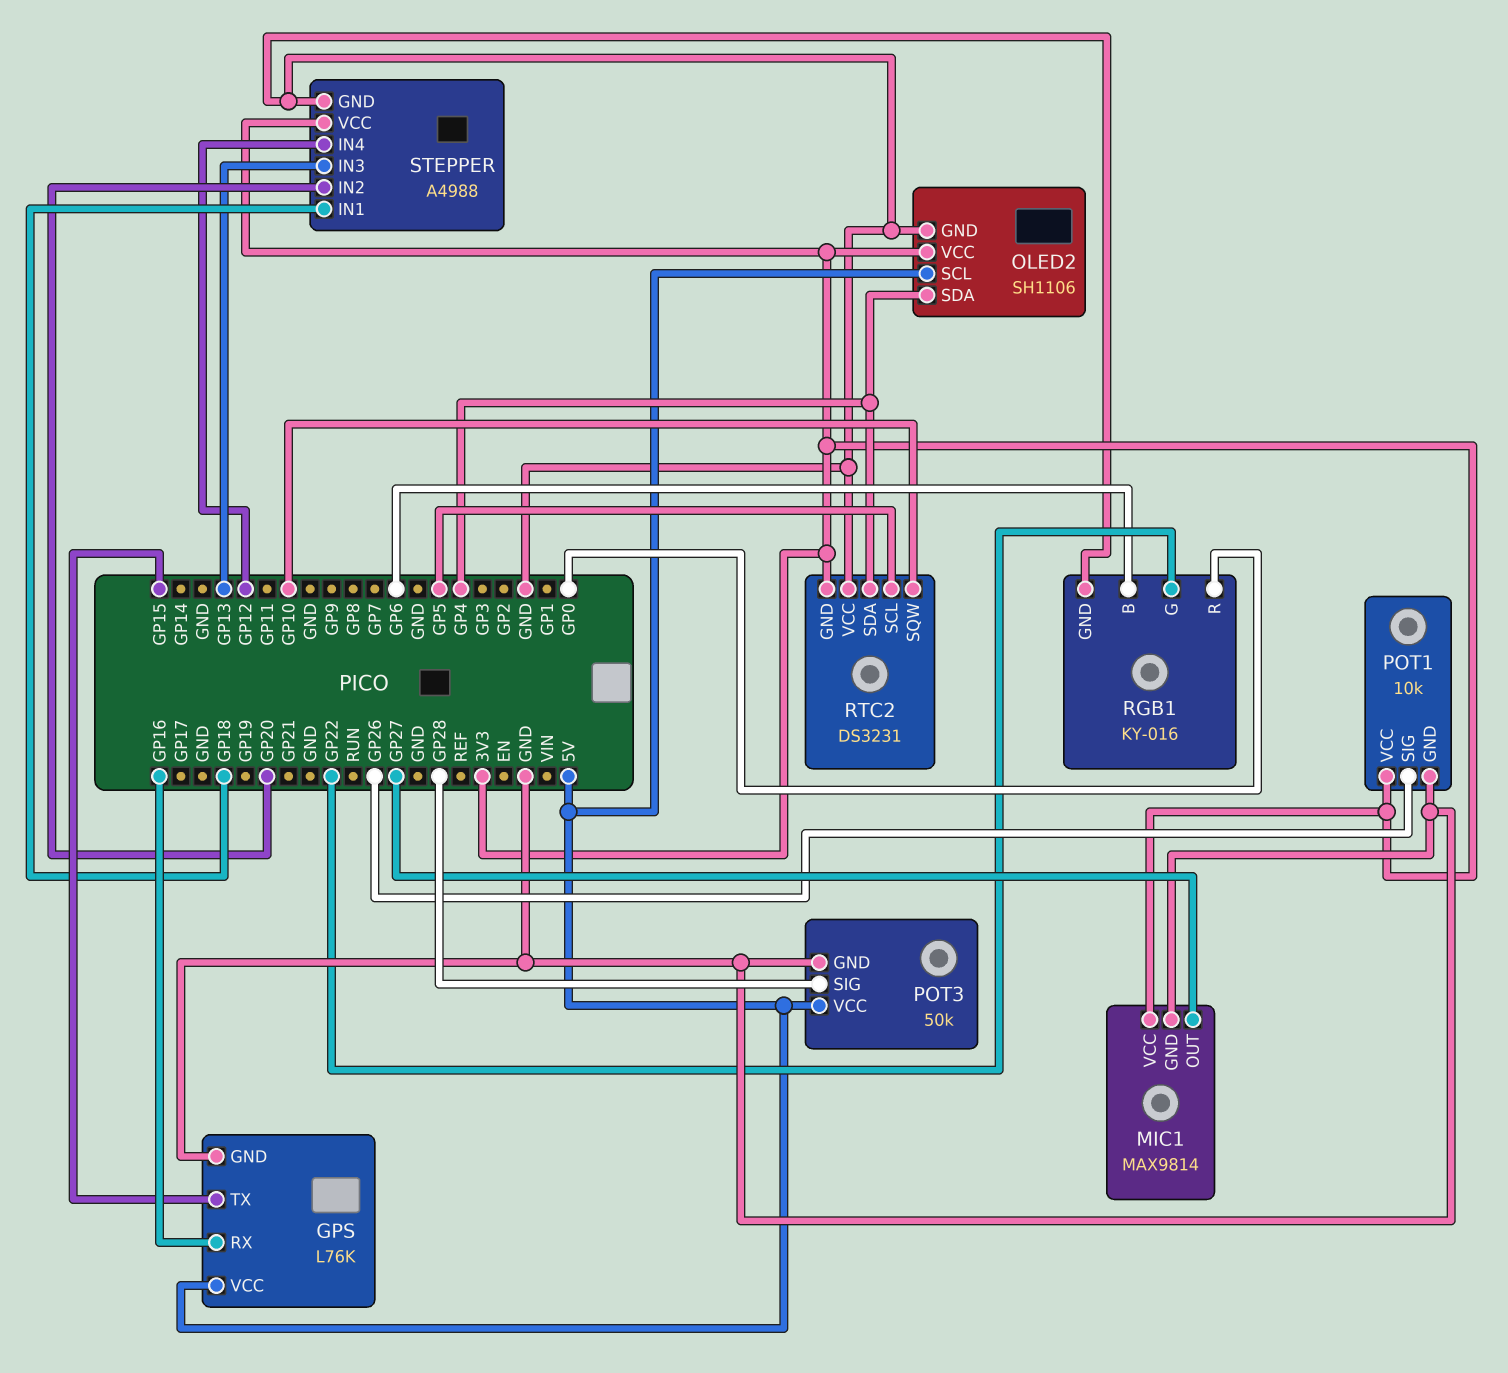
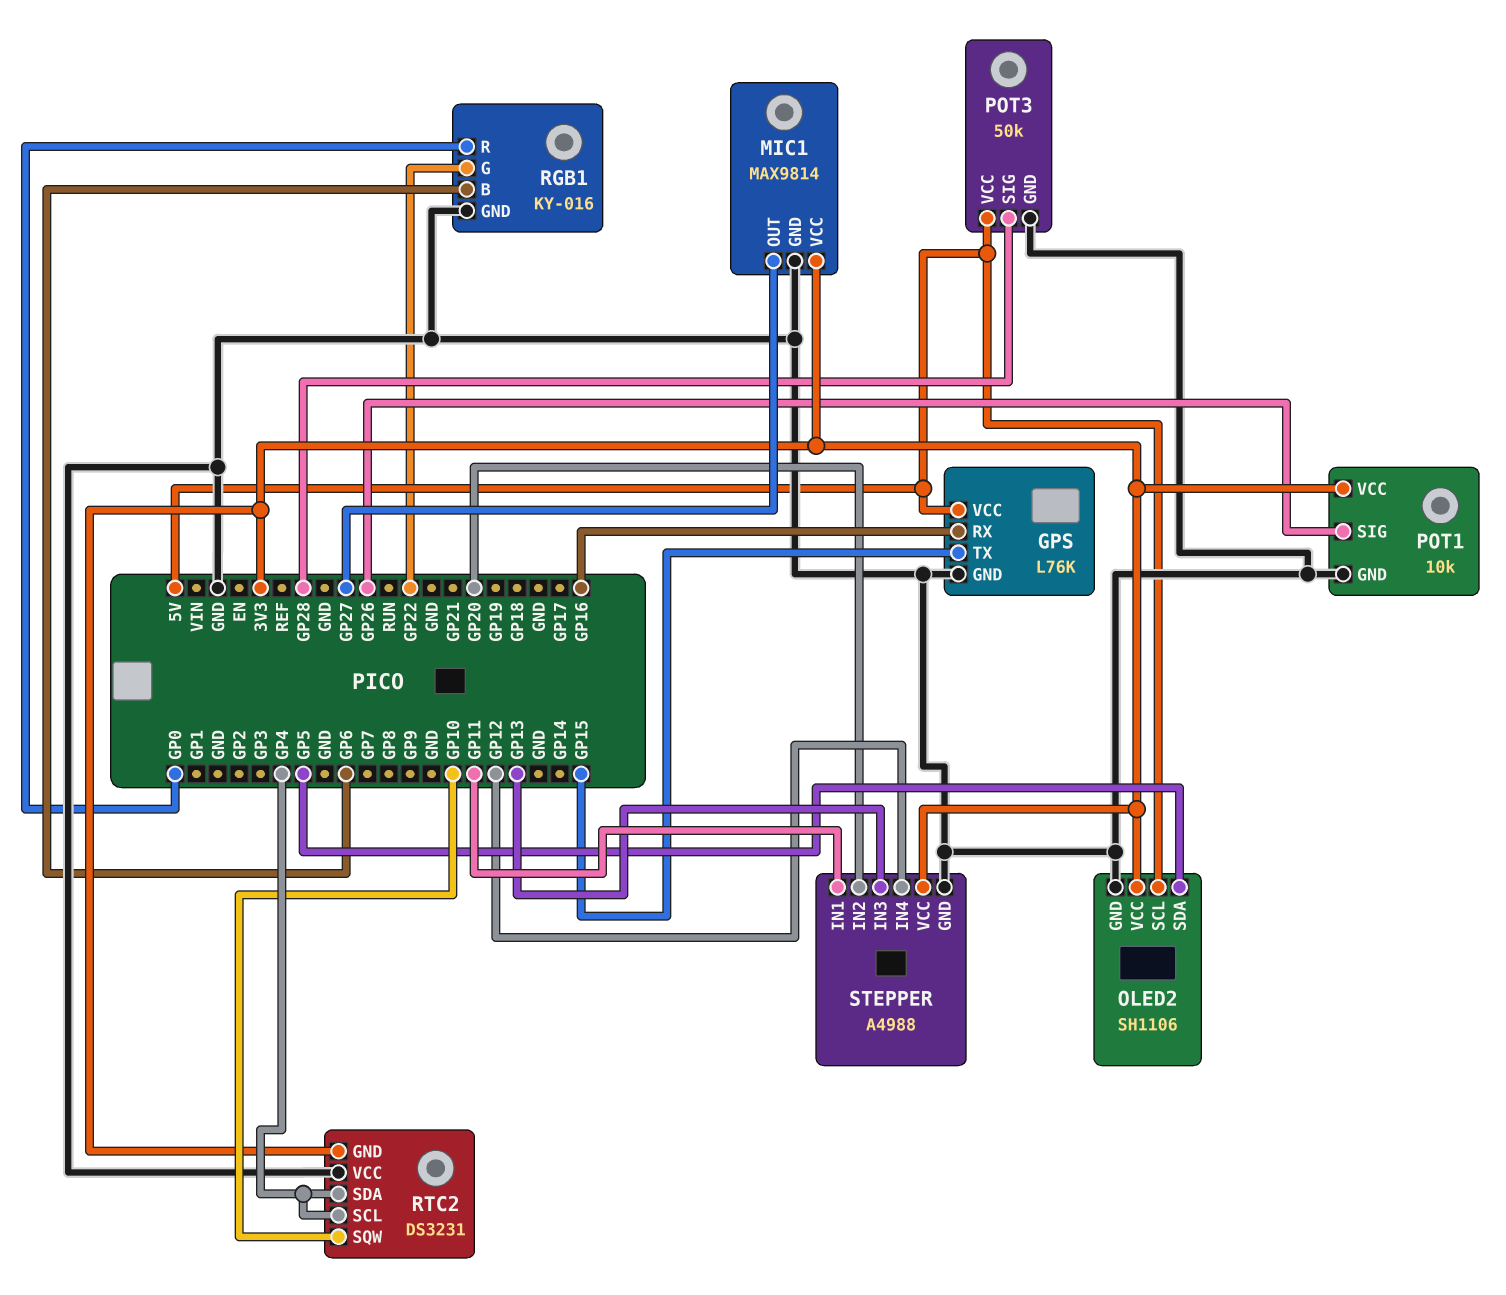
OLED2 pin SDA: GP4 -> GP5
RTC2 pin SCL: GP5 -> GP4
STEPPER pin IN1: GP18 -> GP11

